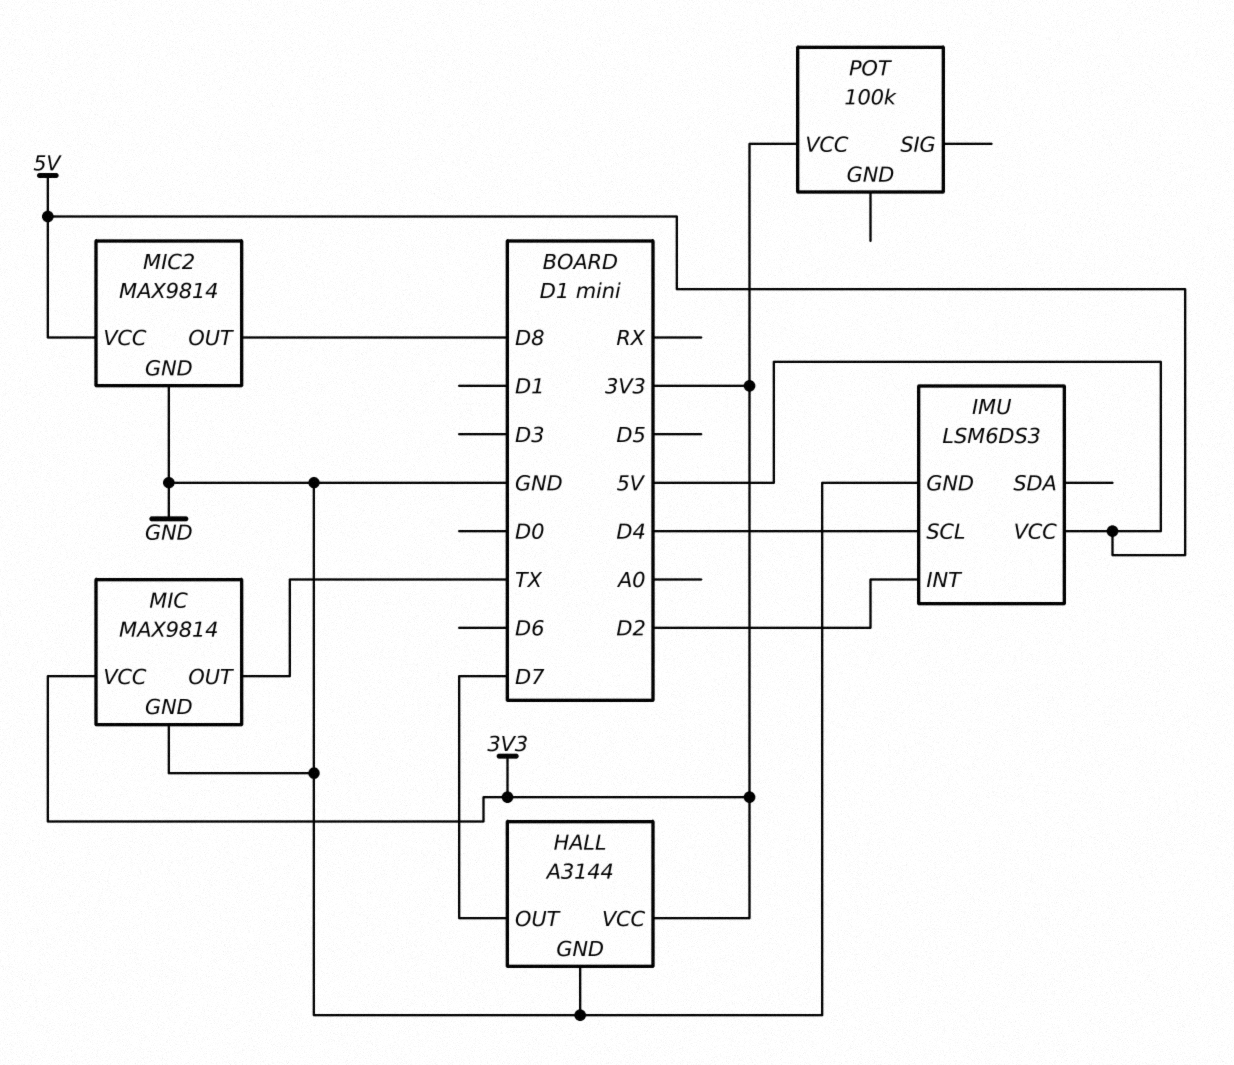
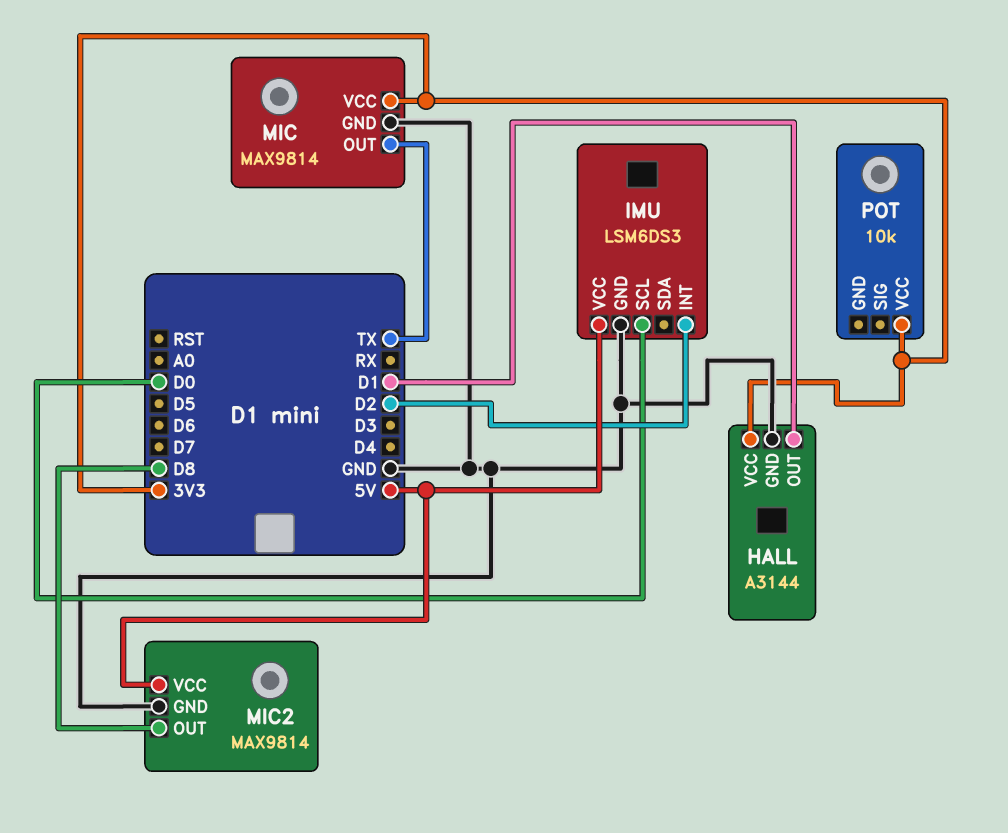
HALL pin OUT: D7 -> D1
IMU pin SCL: D4 -> D0
POT: 100k -> 10k

